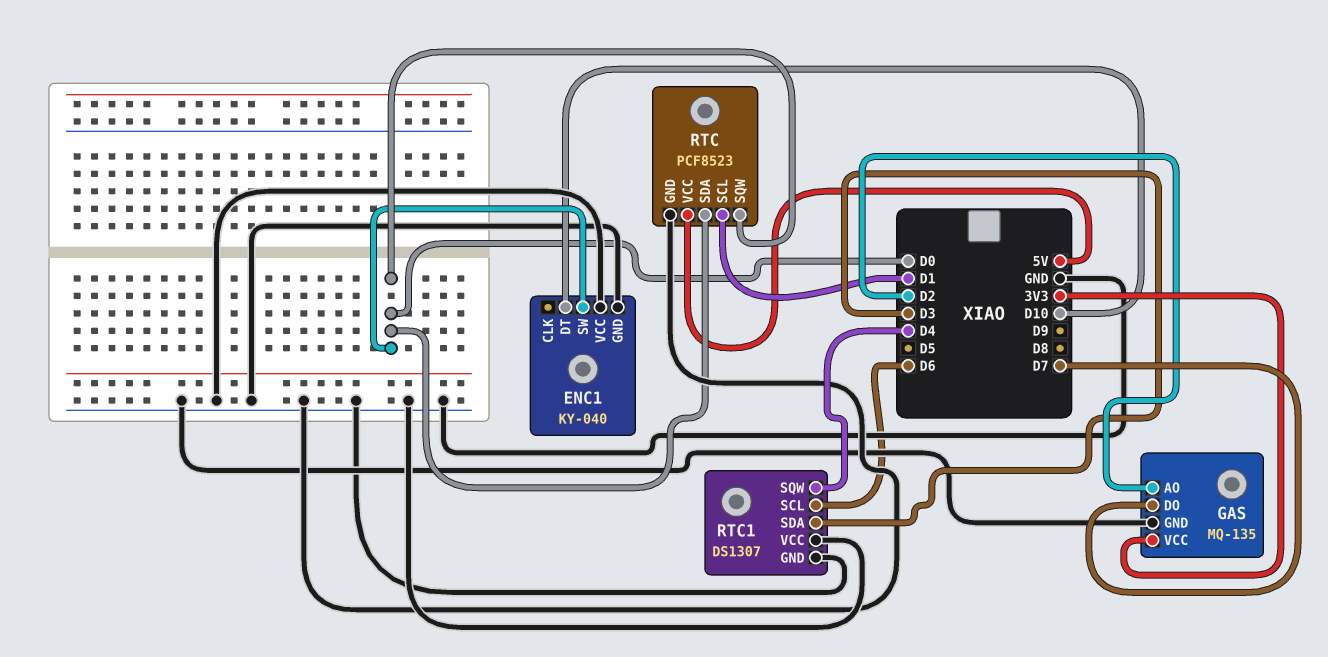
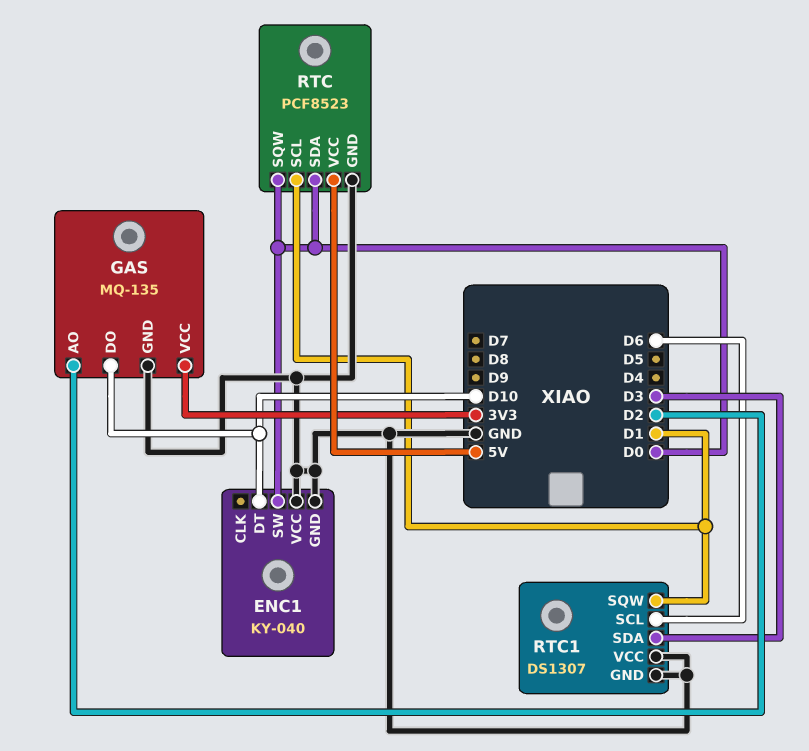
GAS pin DO: D7 -> D10
RTC1 pin SQW: D4 -> D1

